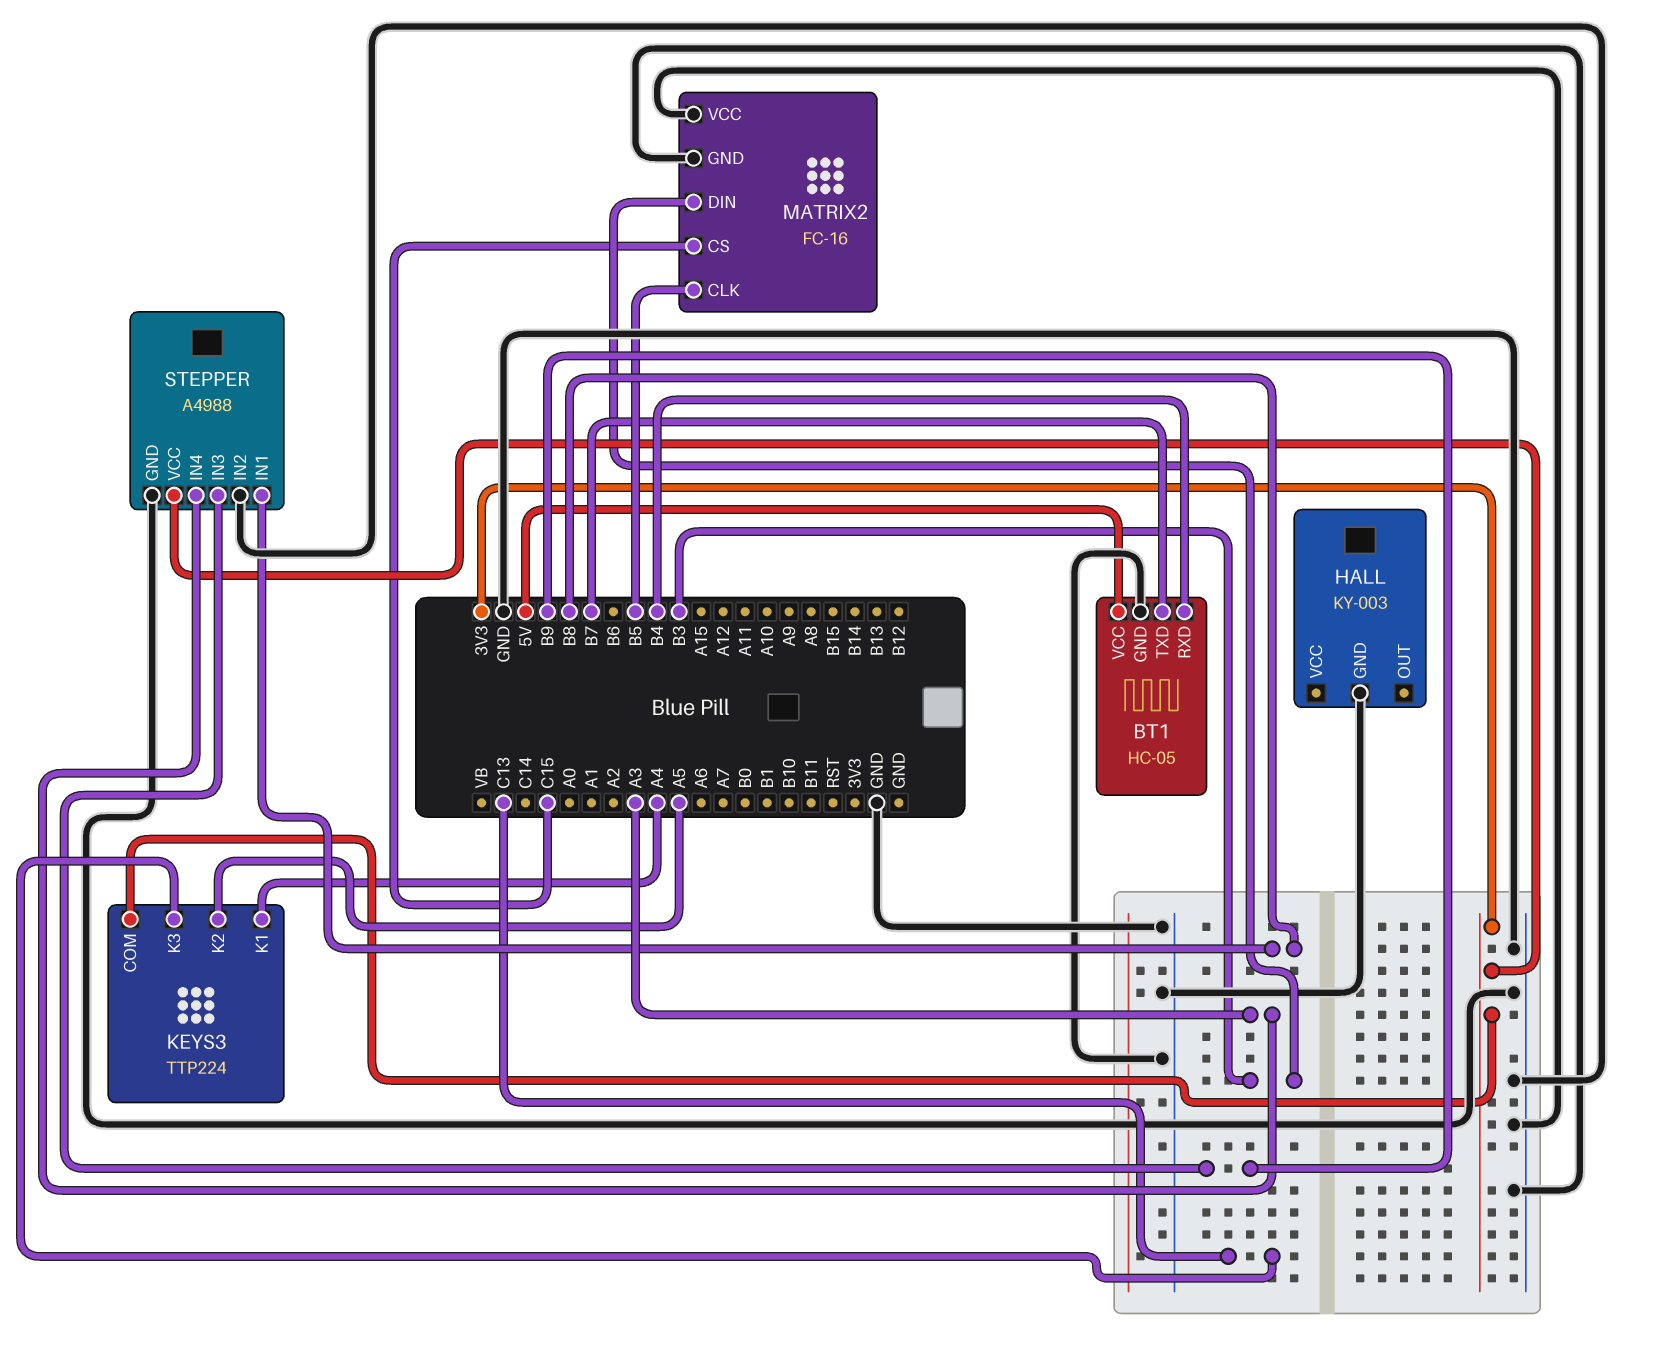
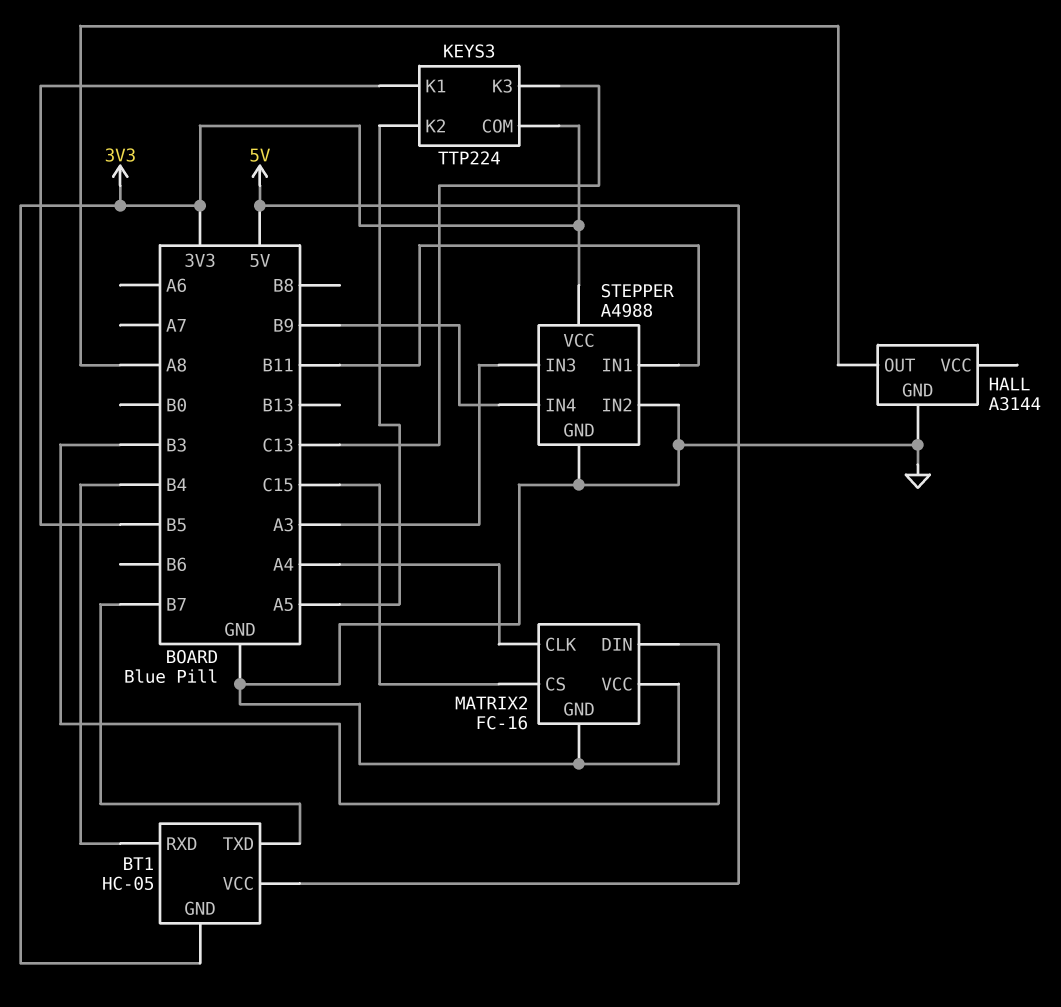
BT1 pin GND: GND -> 3V3
HALL: KY-003 -> A3144
HALL pin OUT: none -> A8
KEYS3 pin K1: A4 -> B5
MATRIX2 pin CLK: B5 -> A4
STEPPER pin IN1: B8 -> B11
STEPPER pin IN3: B9 -> A3
STEPPER pin IN4: A3 -> B9

